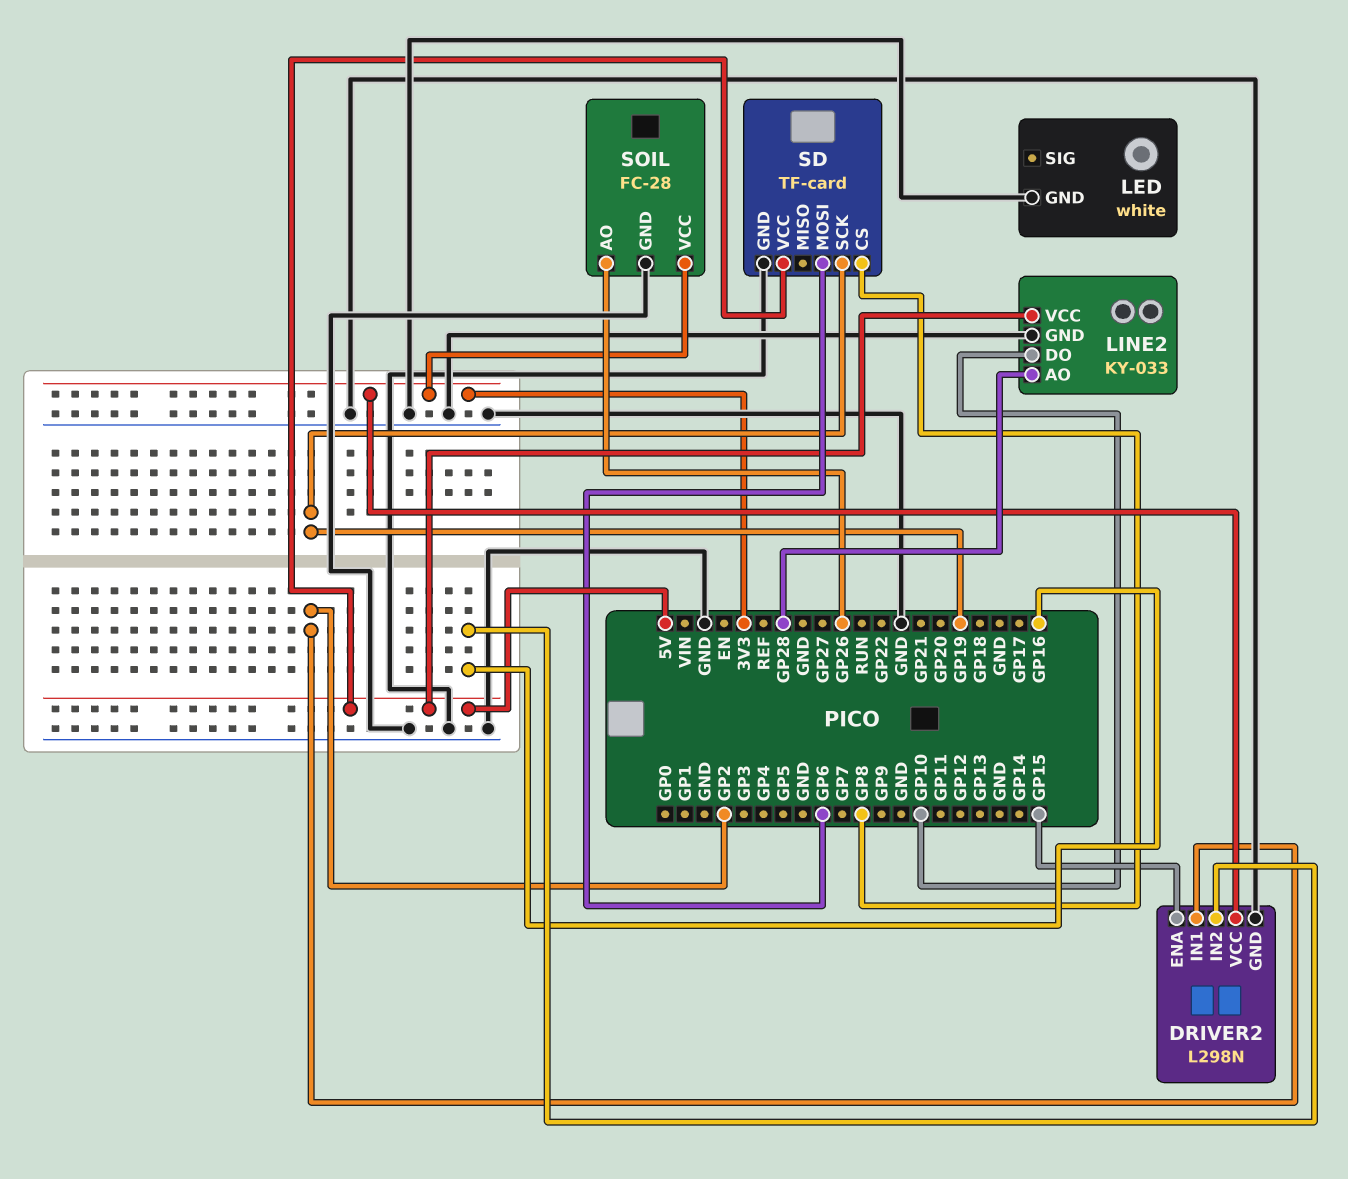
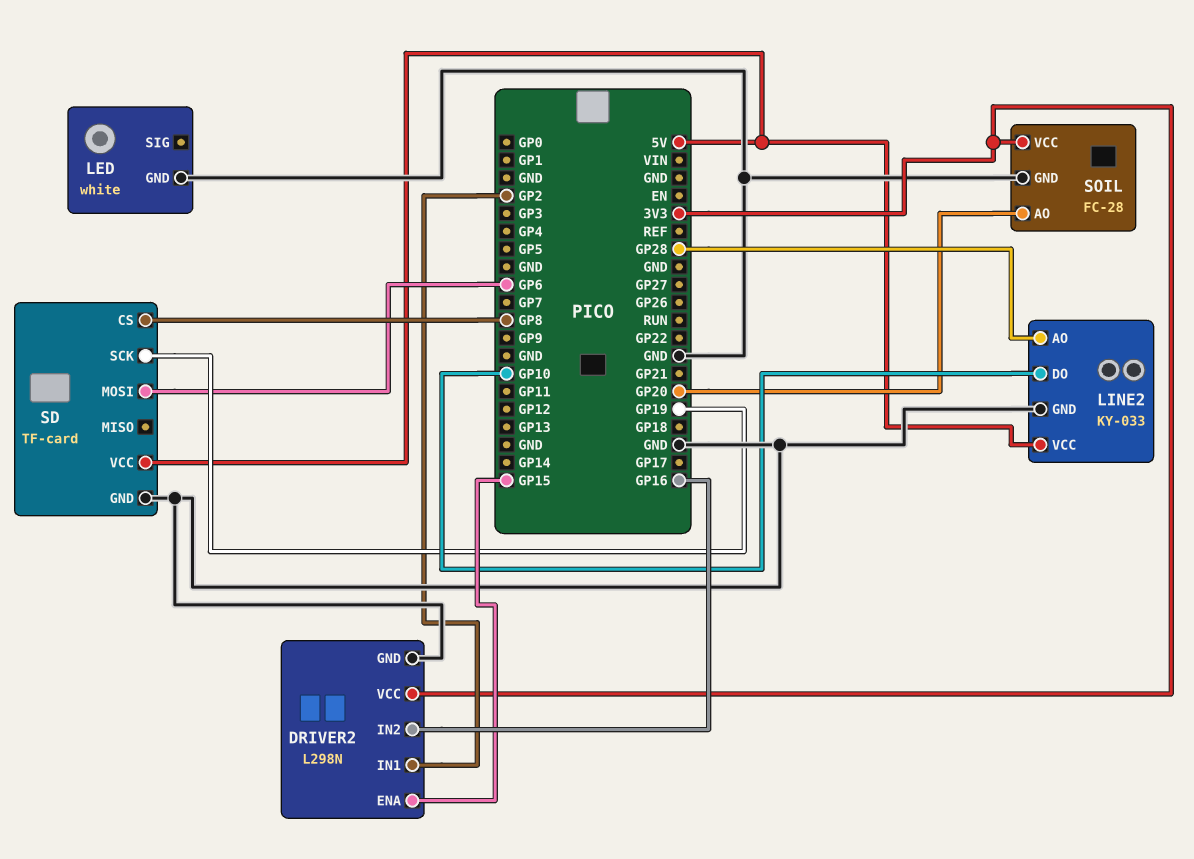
SOIL pin AO: GP26 -> GP20

